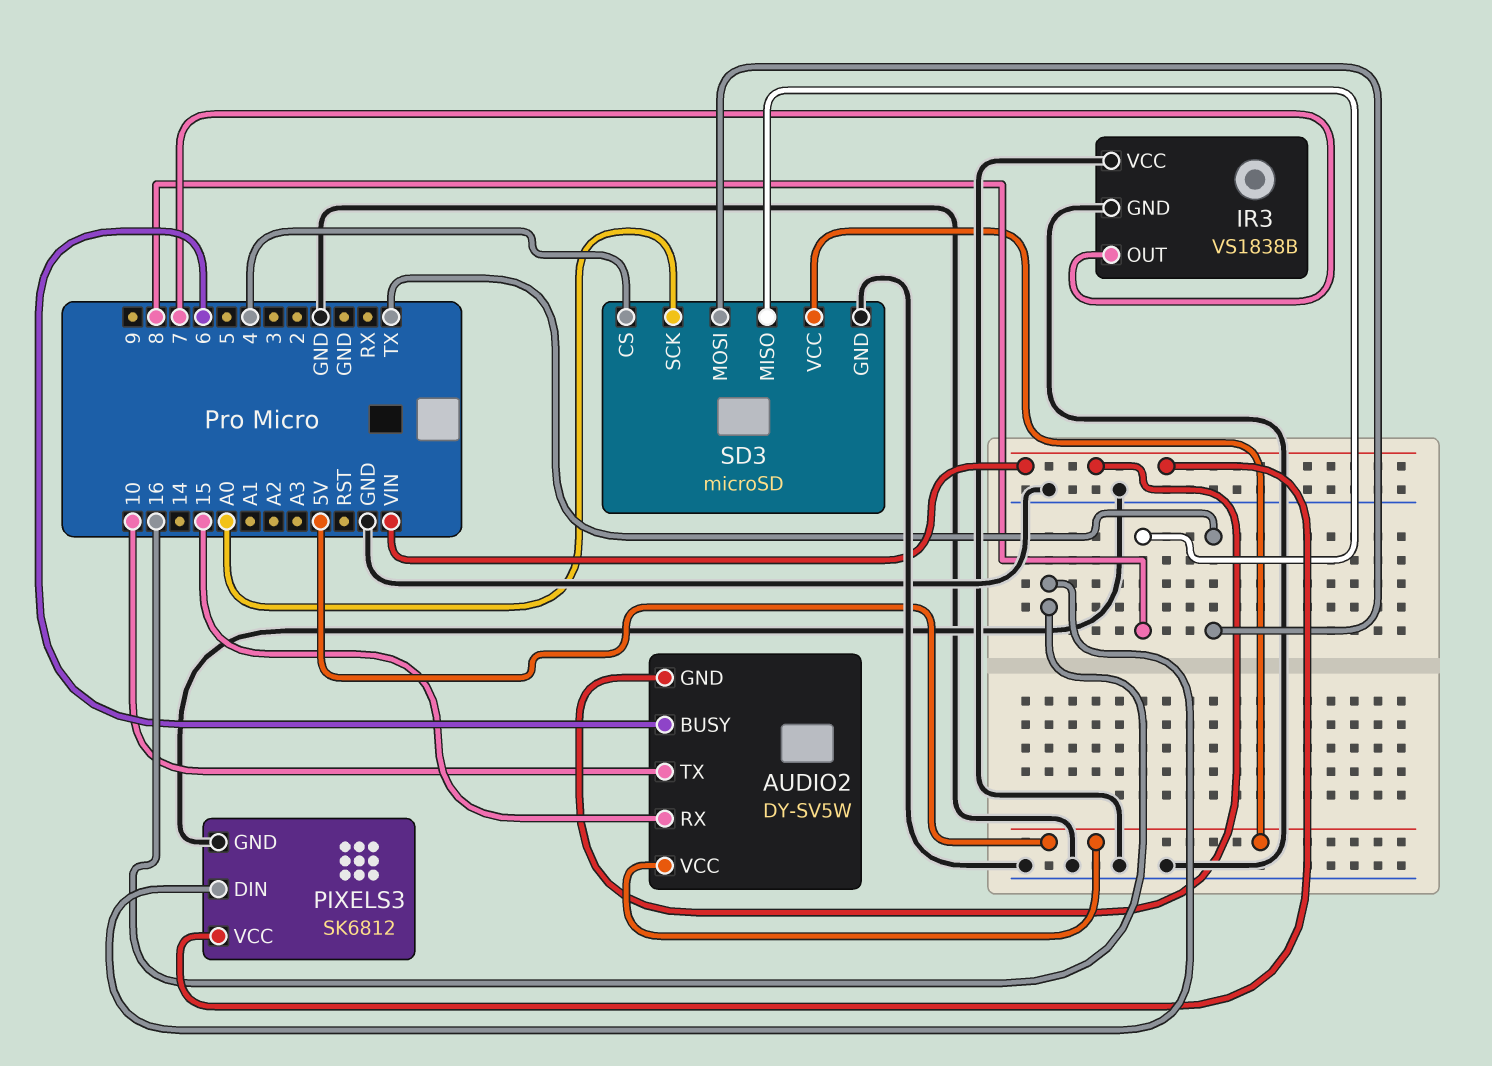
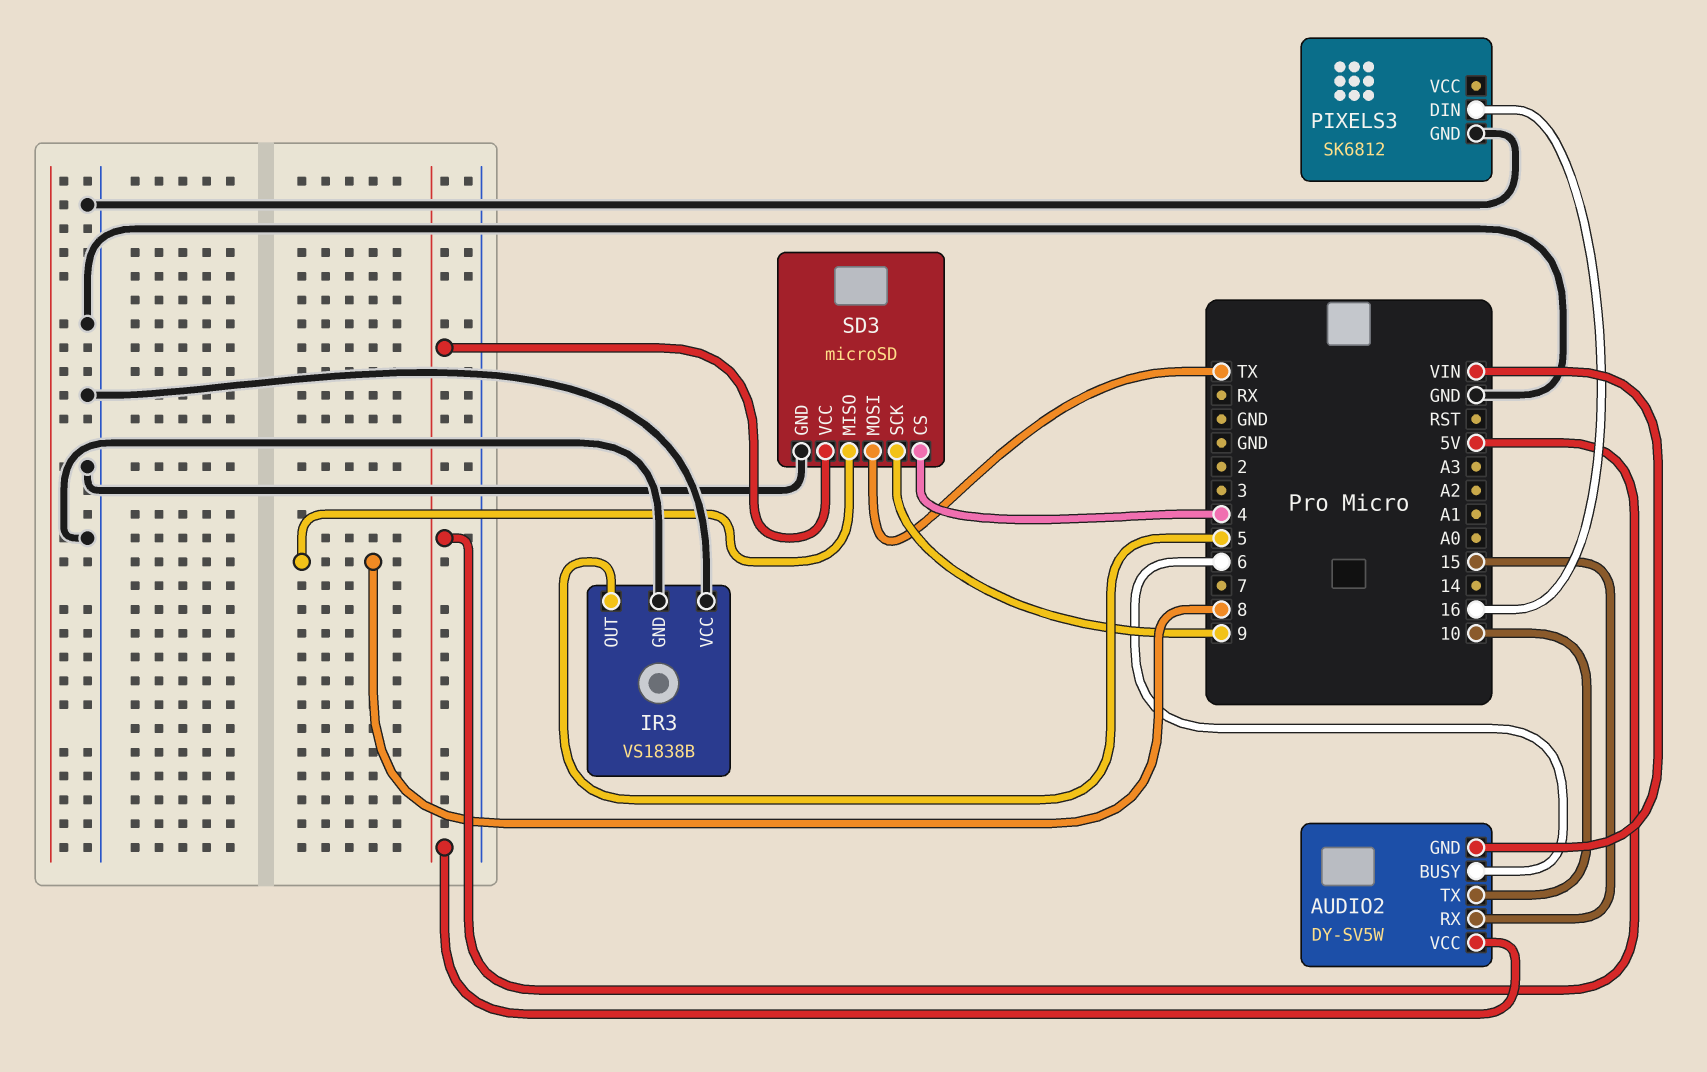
IR3 pin OUT: 7 -> 5
PIXELS3 pin VCC: VIN -> none
SD3 pin SCK: A0 -> 9

